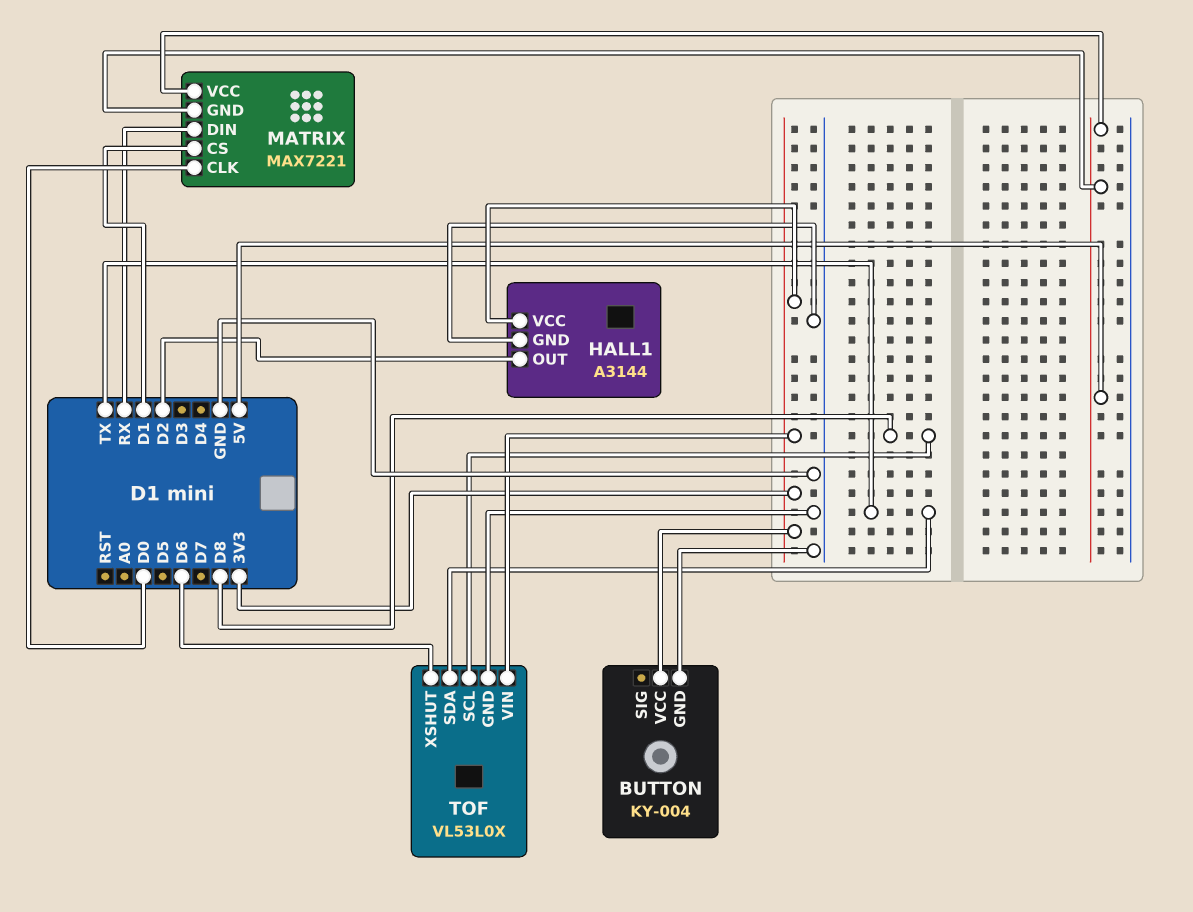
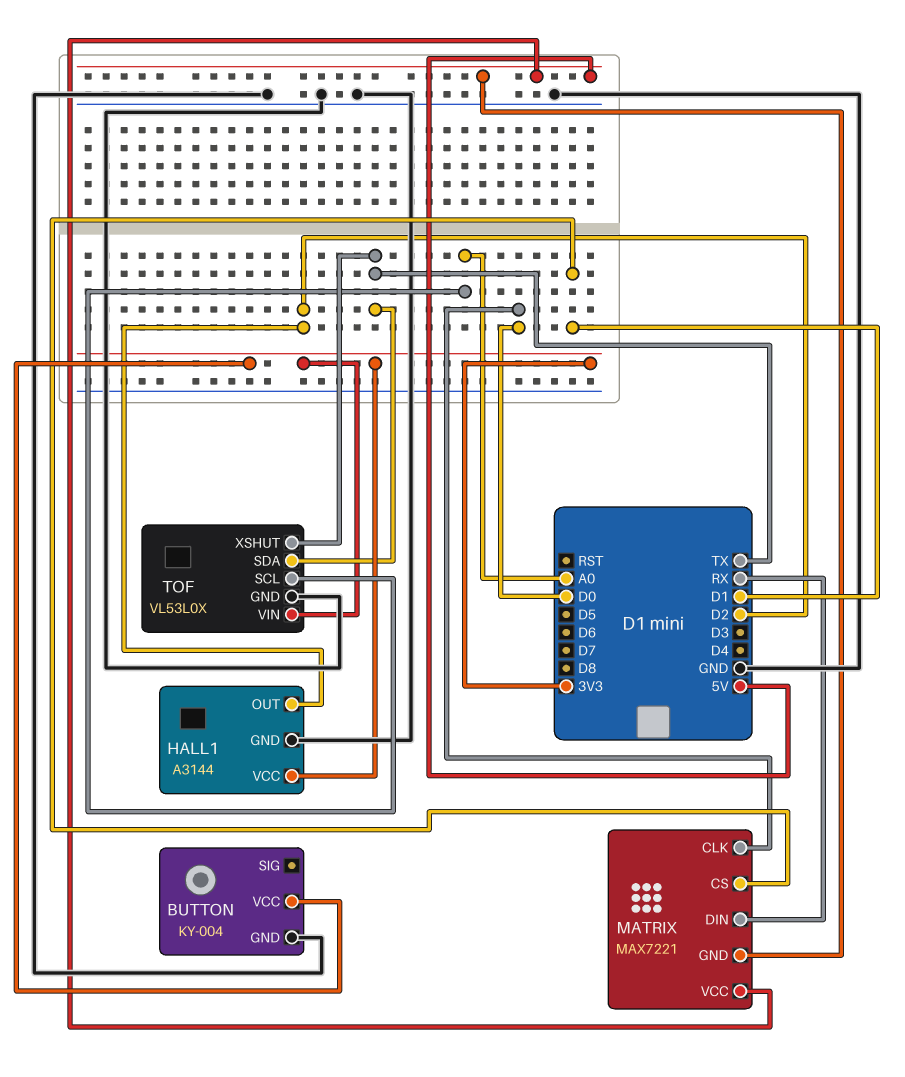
TOF pin SCL: D8 -> A0
TOF pin XSHUT: D6 -> TX

